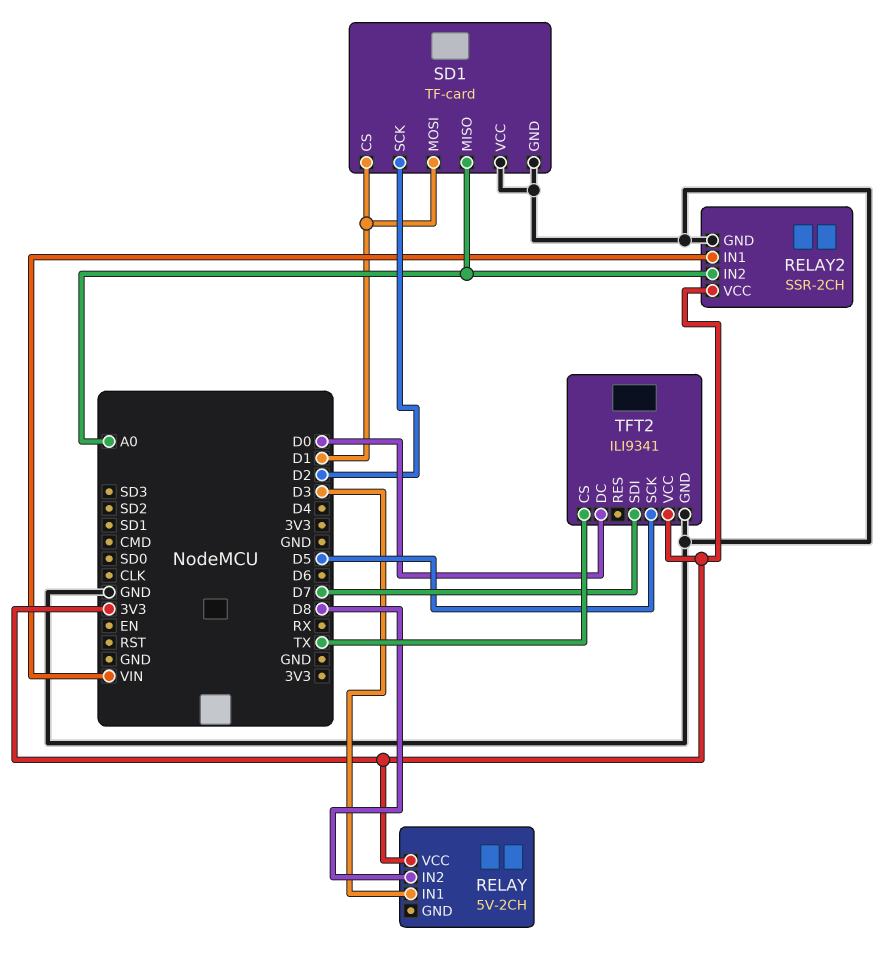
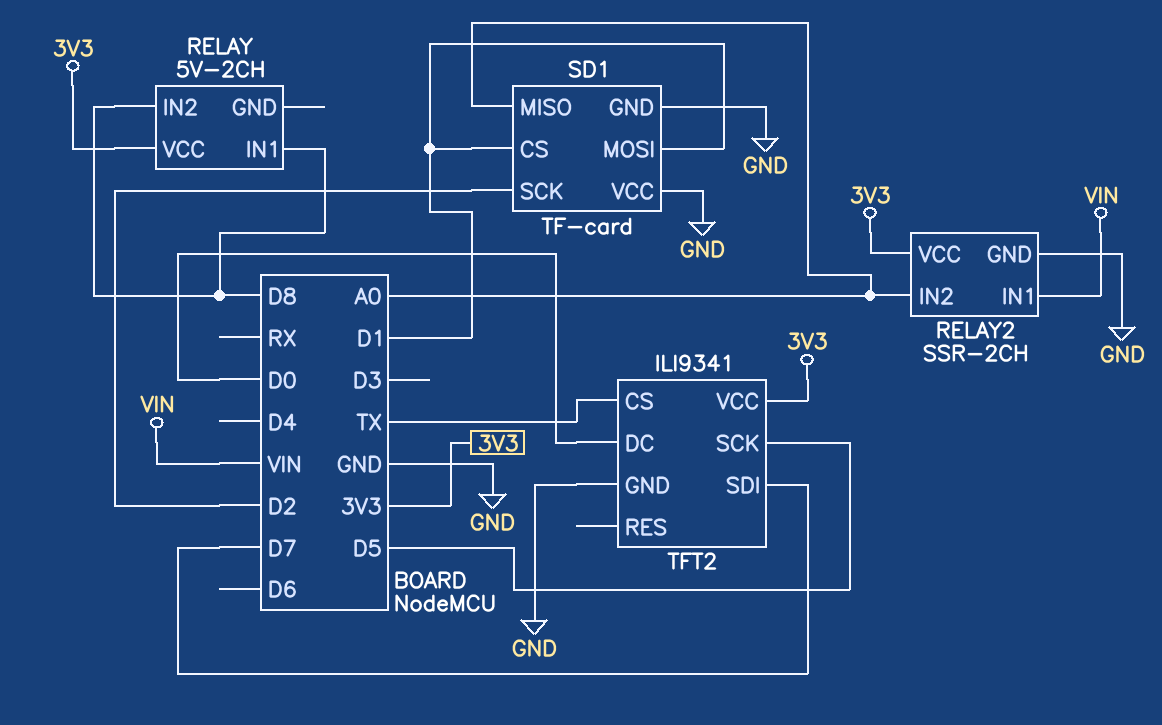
RELAY pin IN1: D3 -> D8

